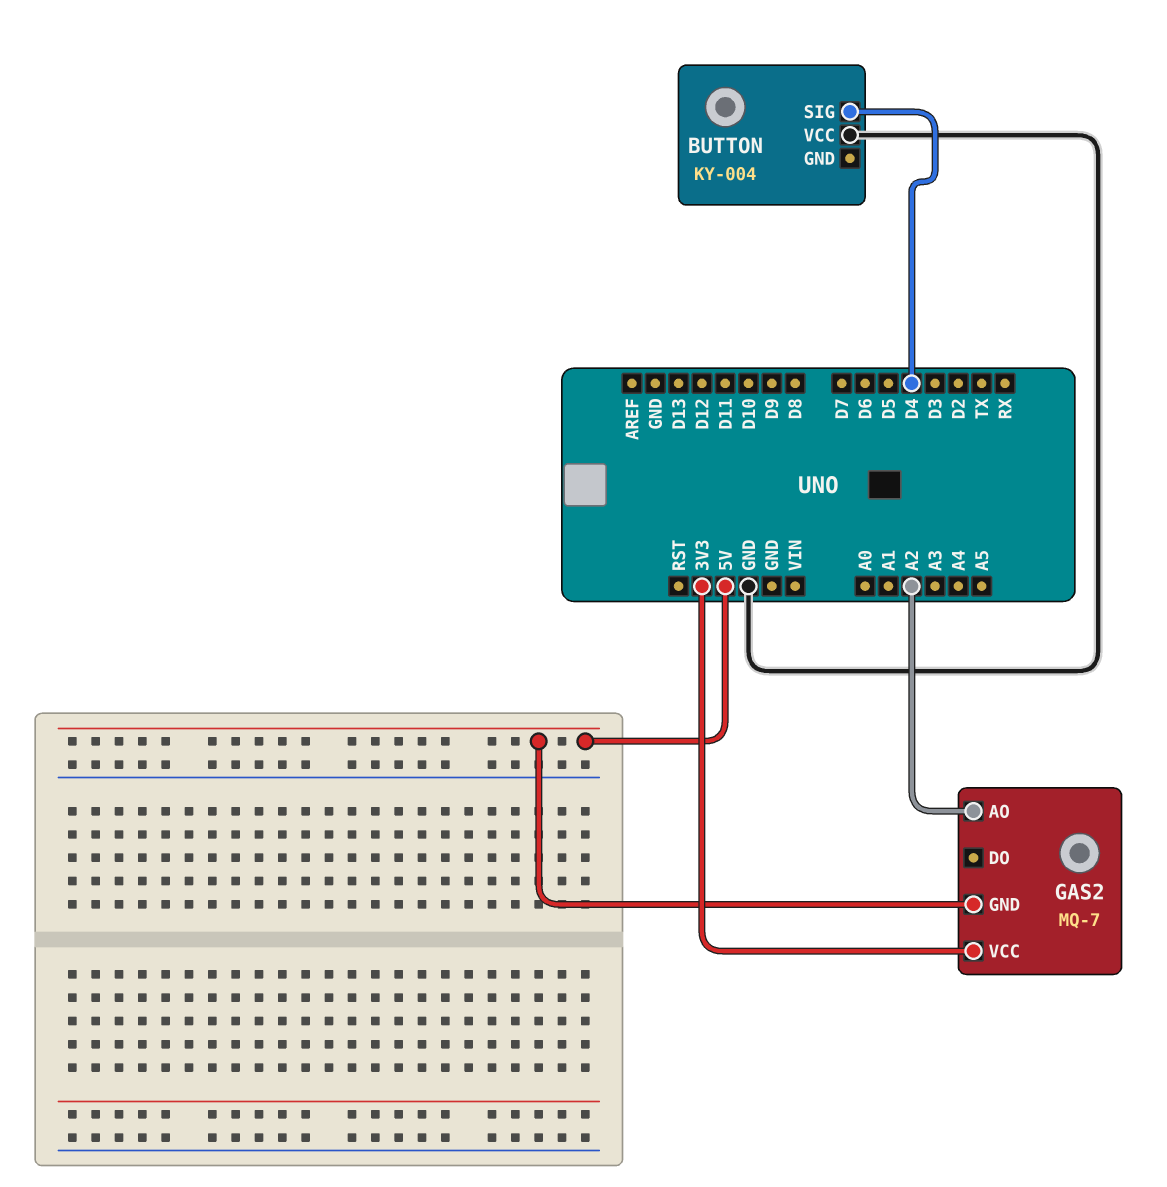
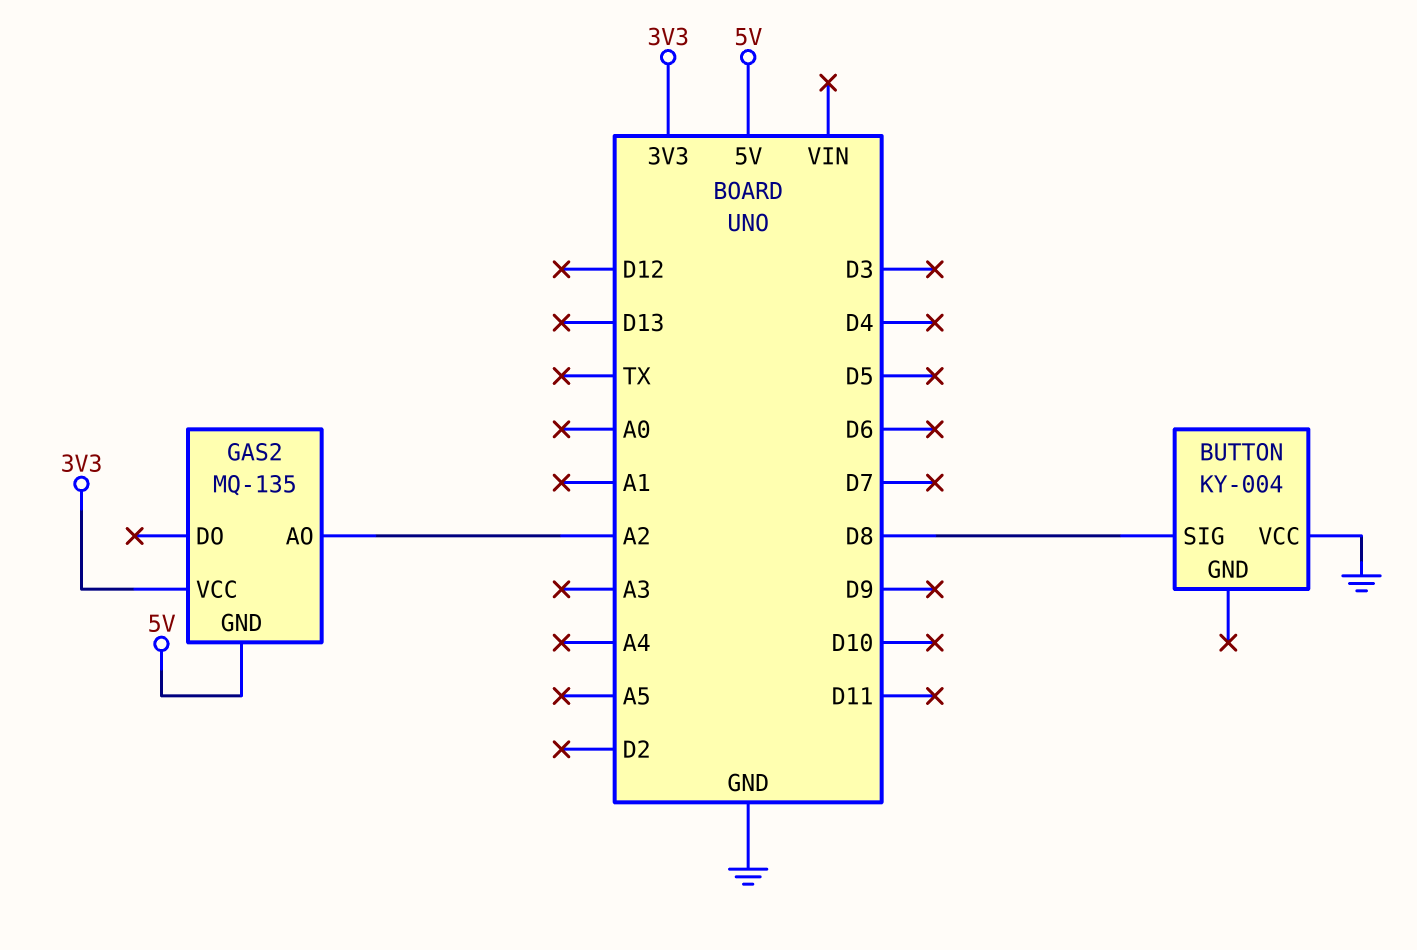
BUTTON pin SIG: D4 -> D8
GAS2: MQ-7 -> MQ-135

